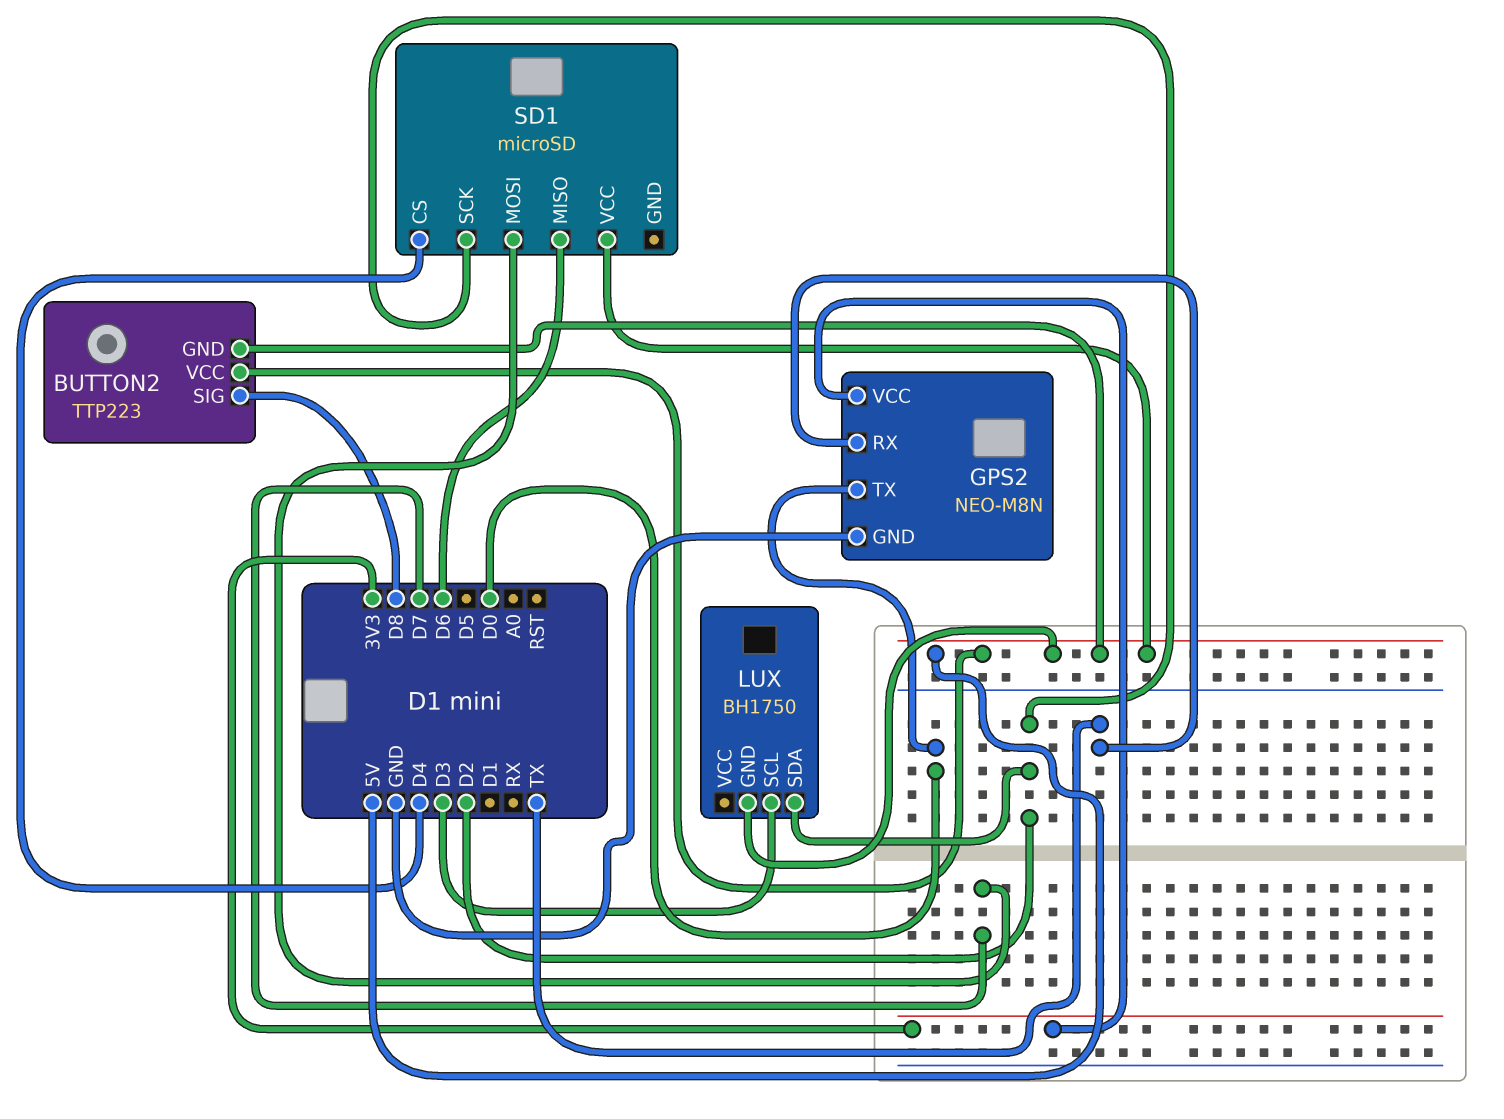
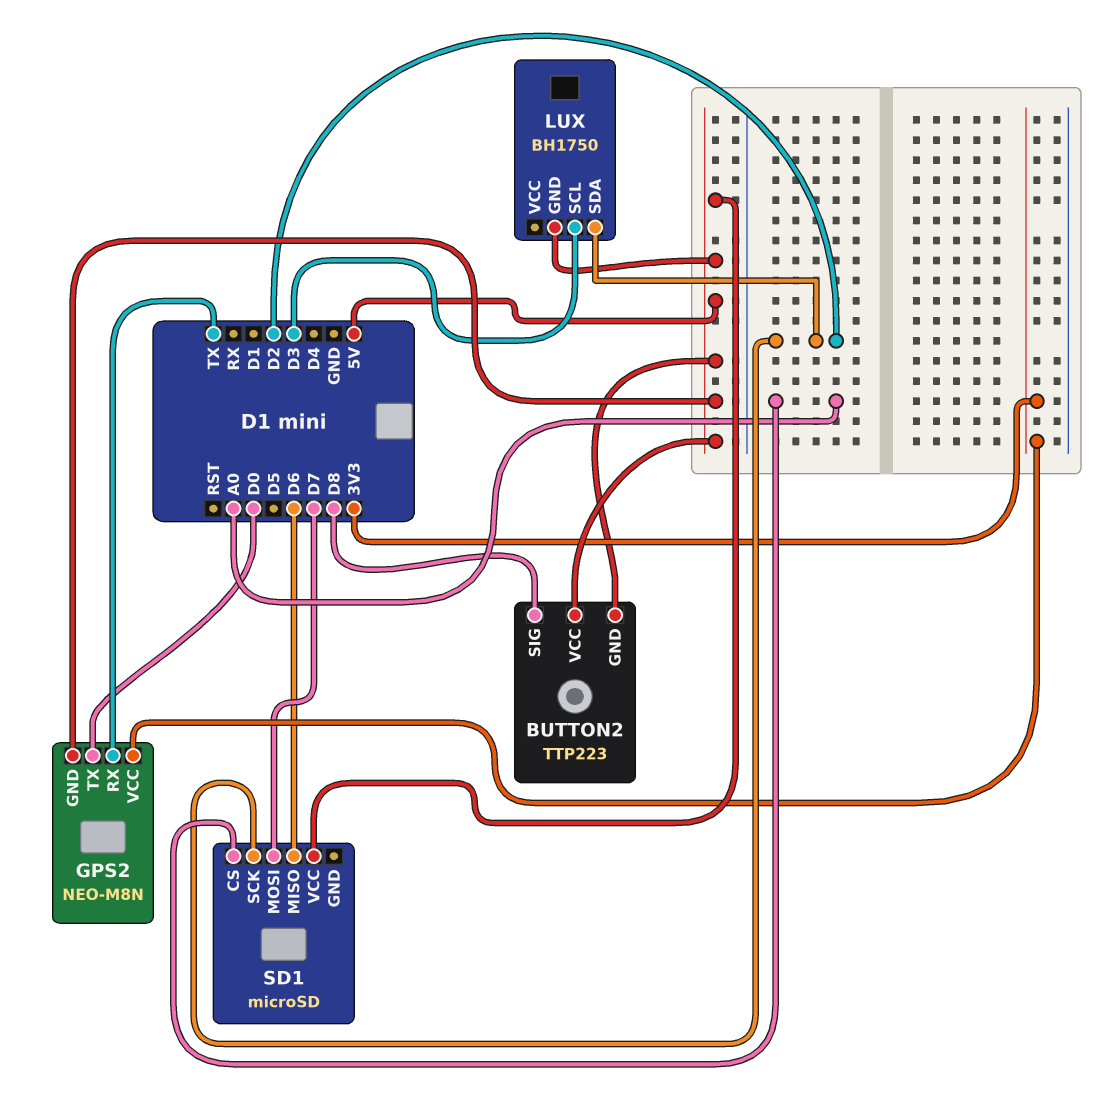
GPS2 pin GND: GND -> 5V
SD1 pin CS: D4 -> A0

